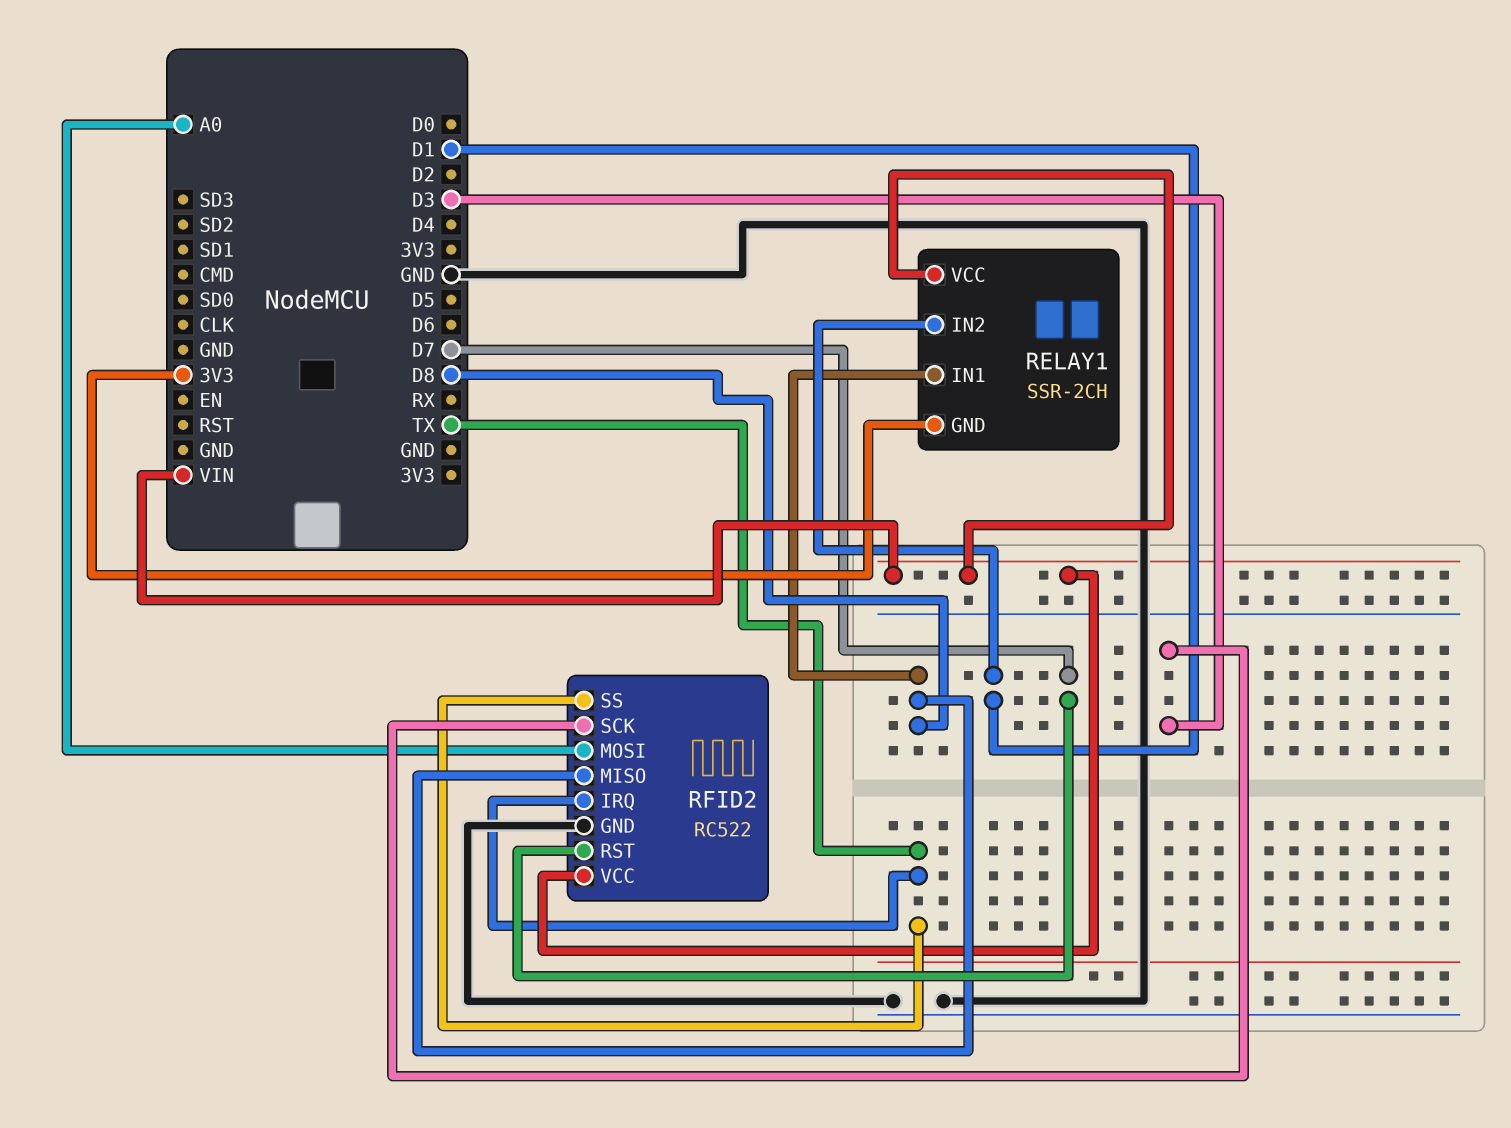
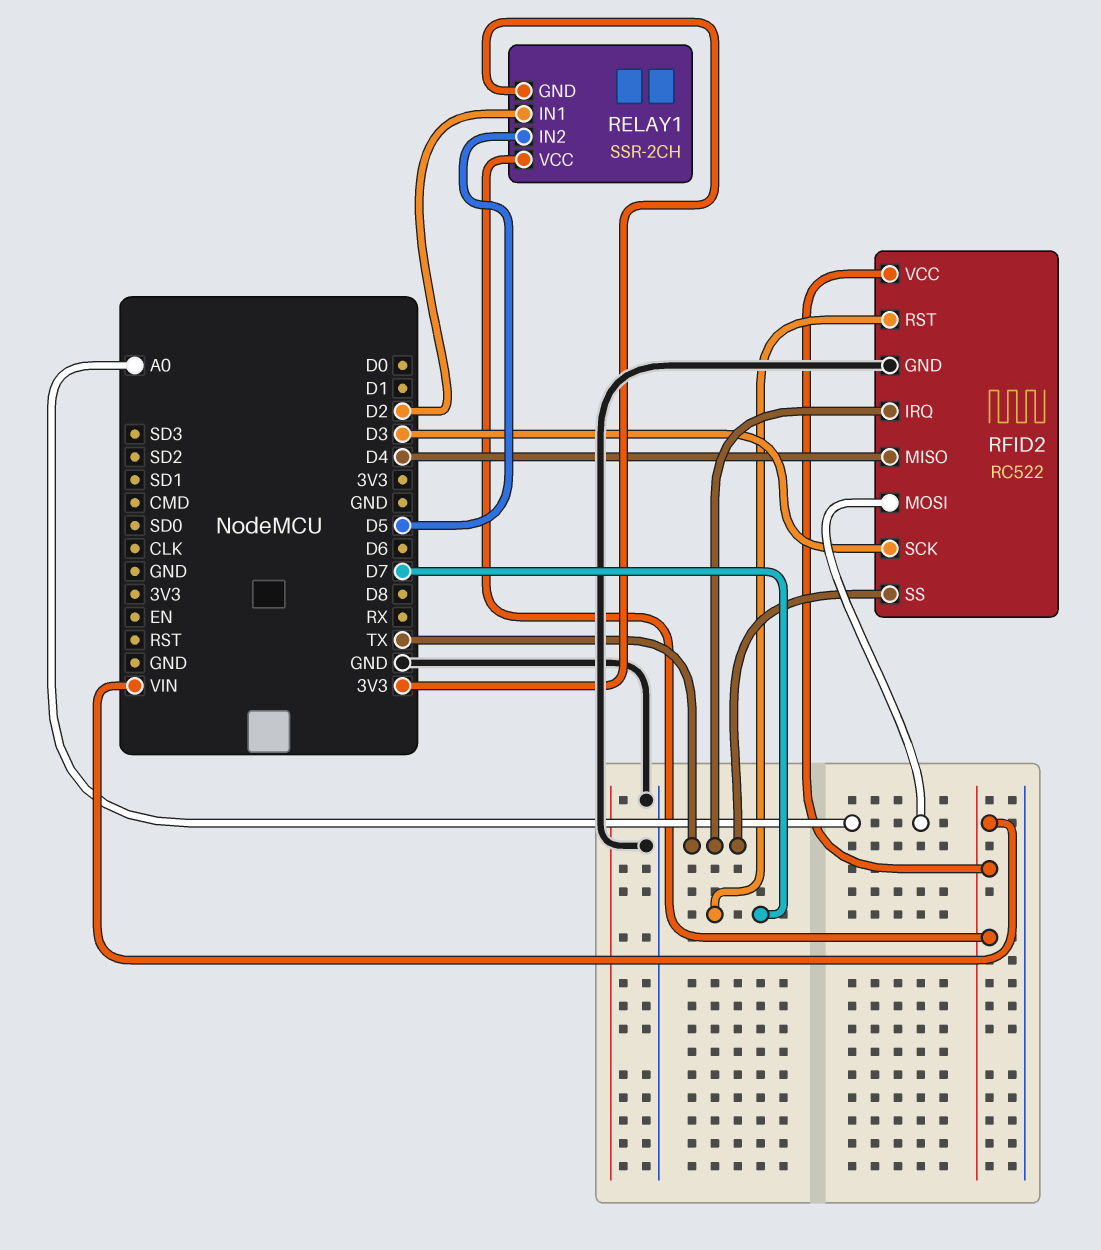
RELAY1 pin IN1: D8 -> D2
RELAY1 pin IN2: D1 -> D5
RFID2 pin MISO: D8 -> D4

